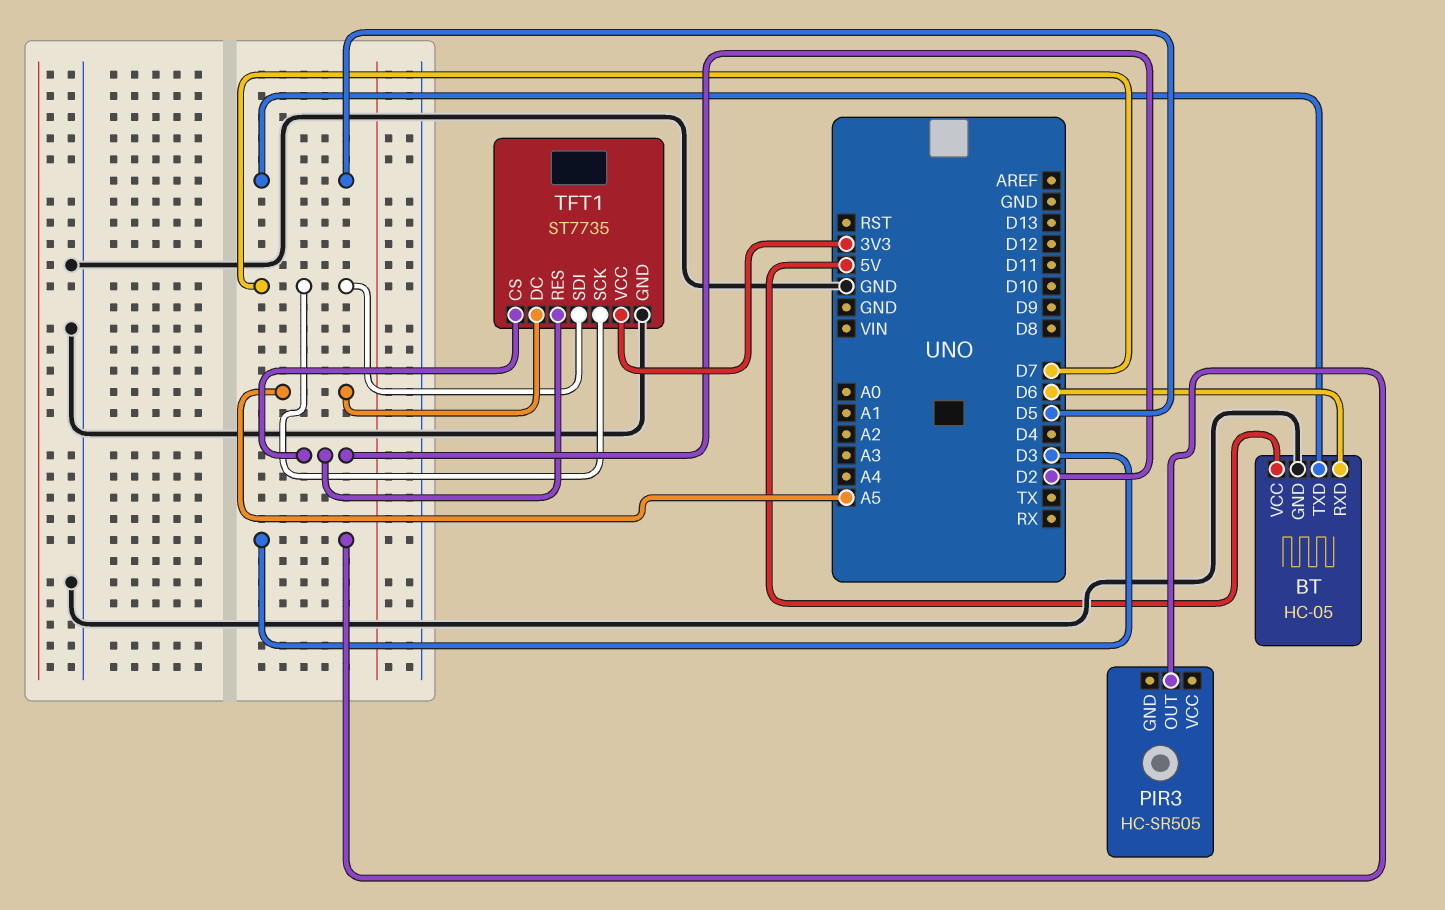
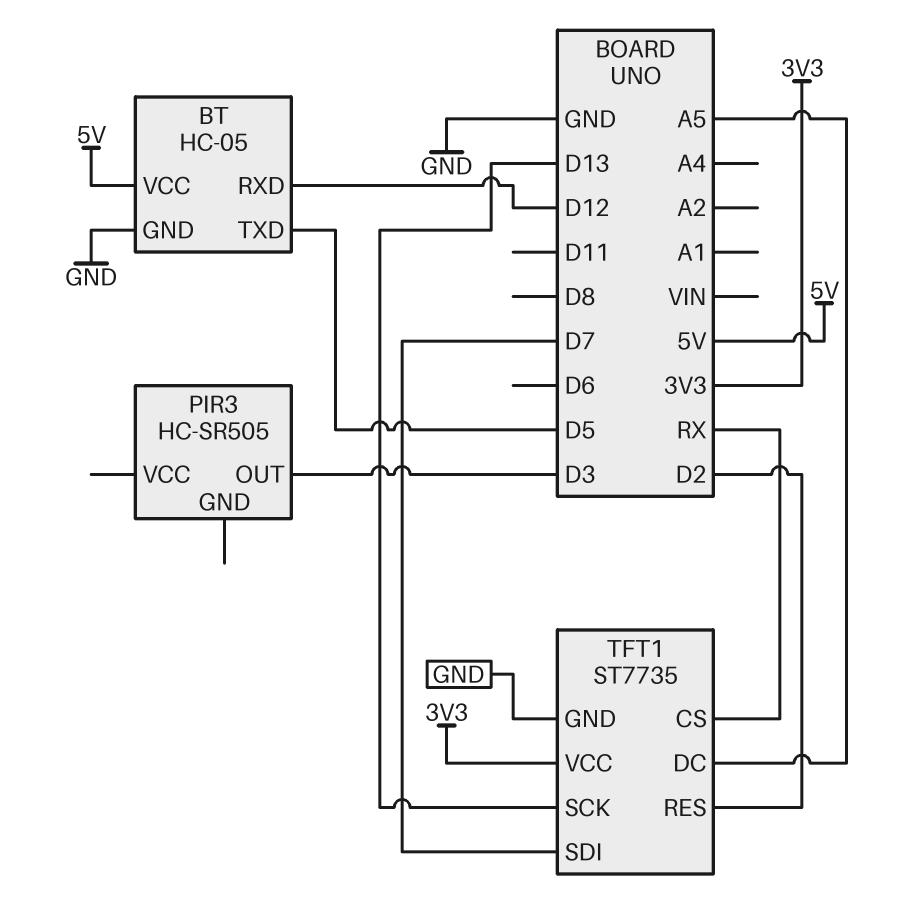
BT pin RXD: D6 -> D12
TFT1 pin CS: D2 -> RX
TFT1 pin SCK: D7 -> D13

